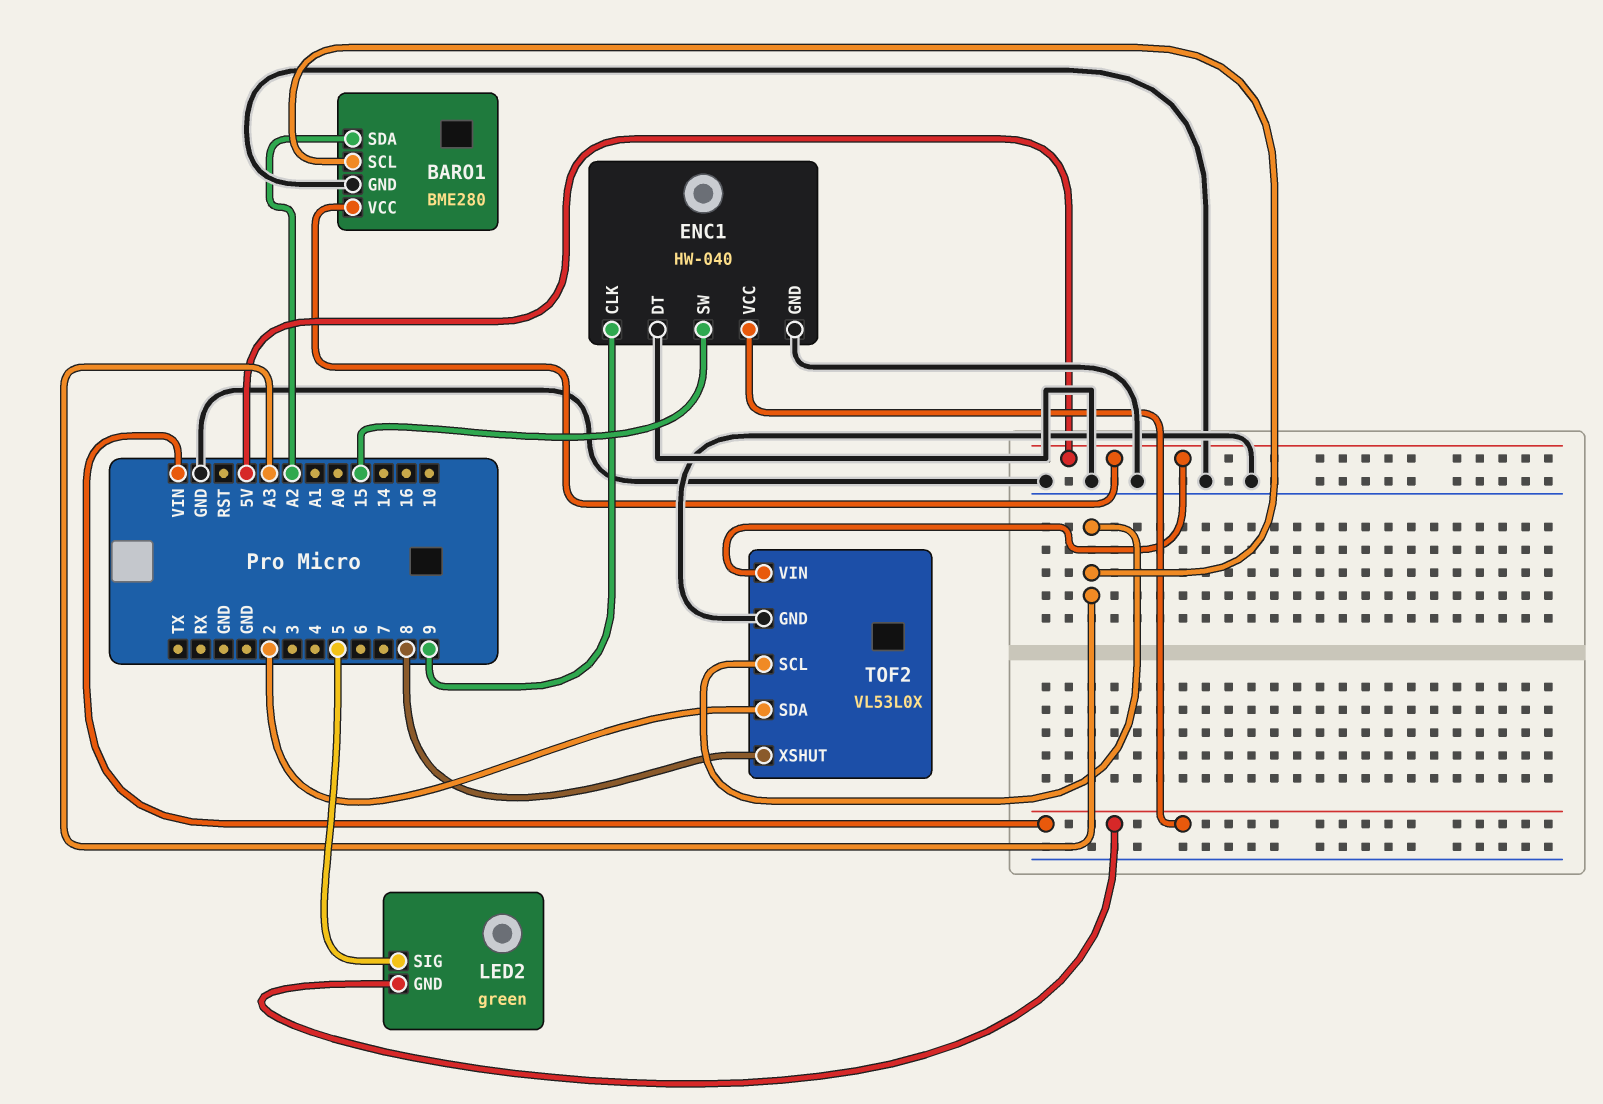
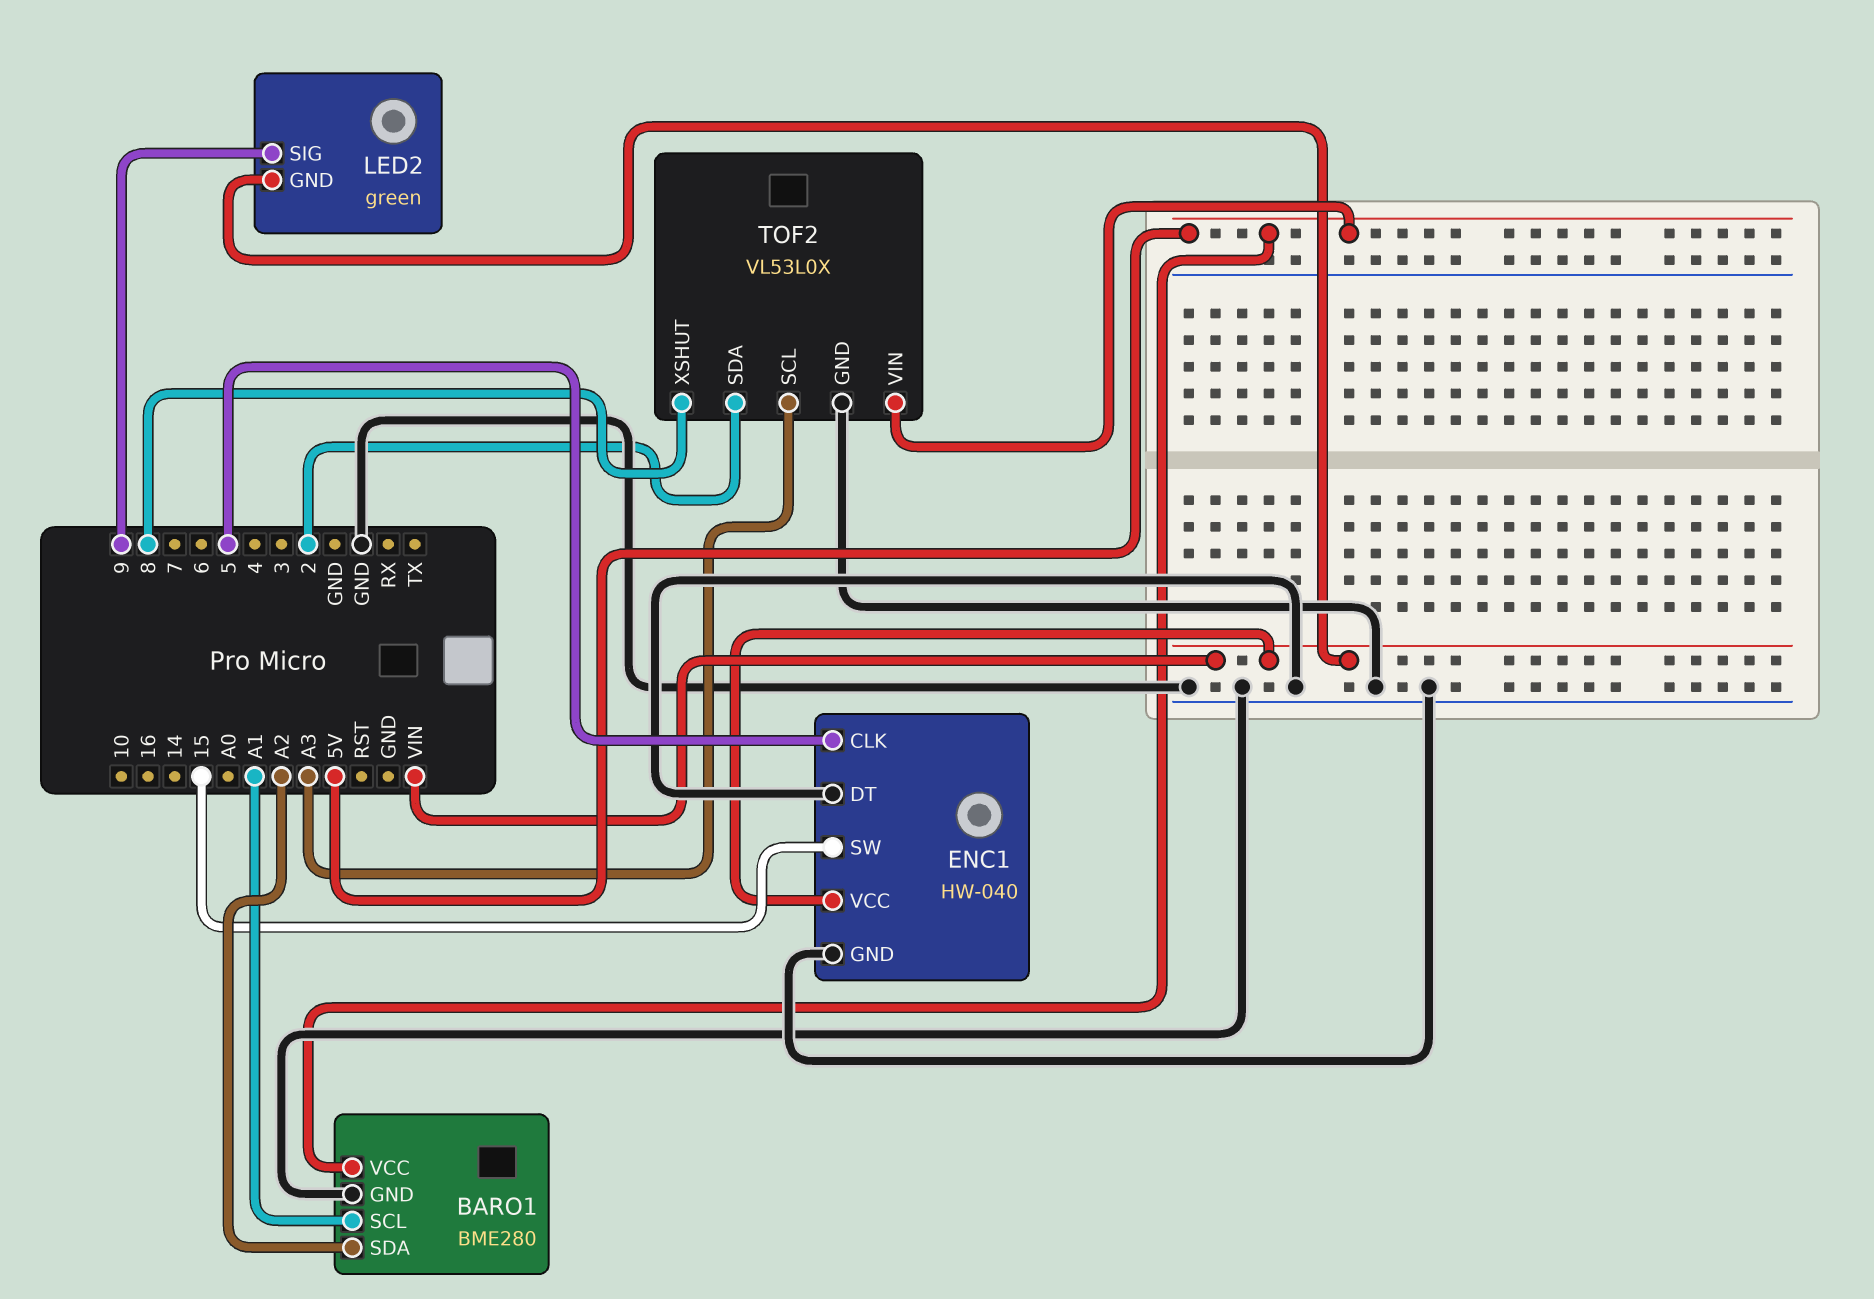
BARO1 pin SCL: A3 -> A1
ENC1 pin CLK: 9 -> 5
LED2 pin SIG: 5 -> 9

